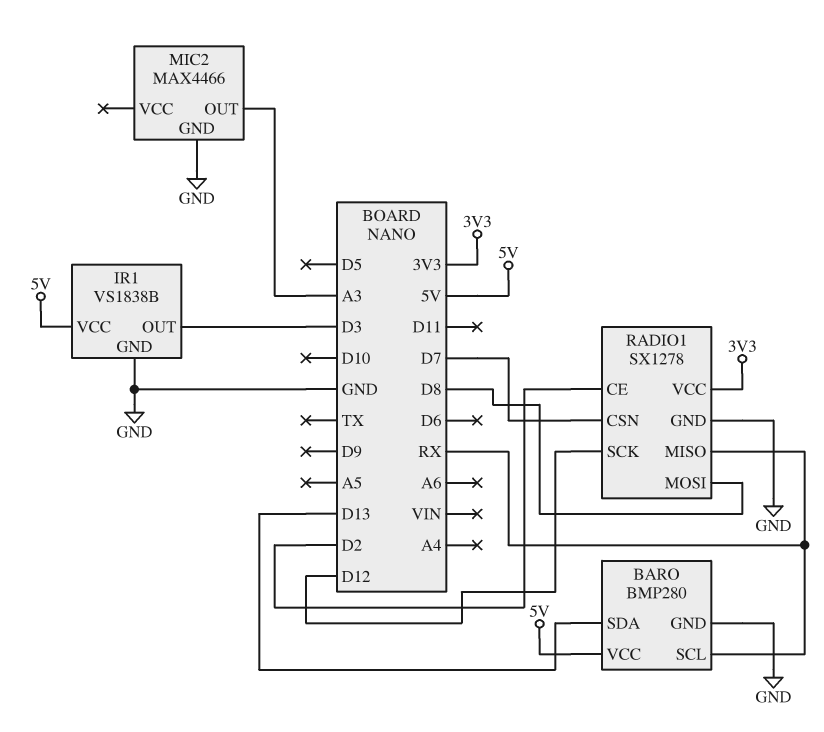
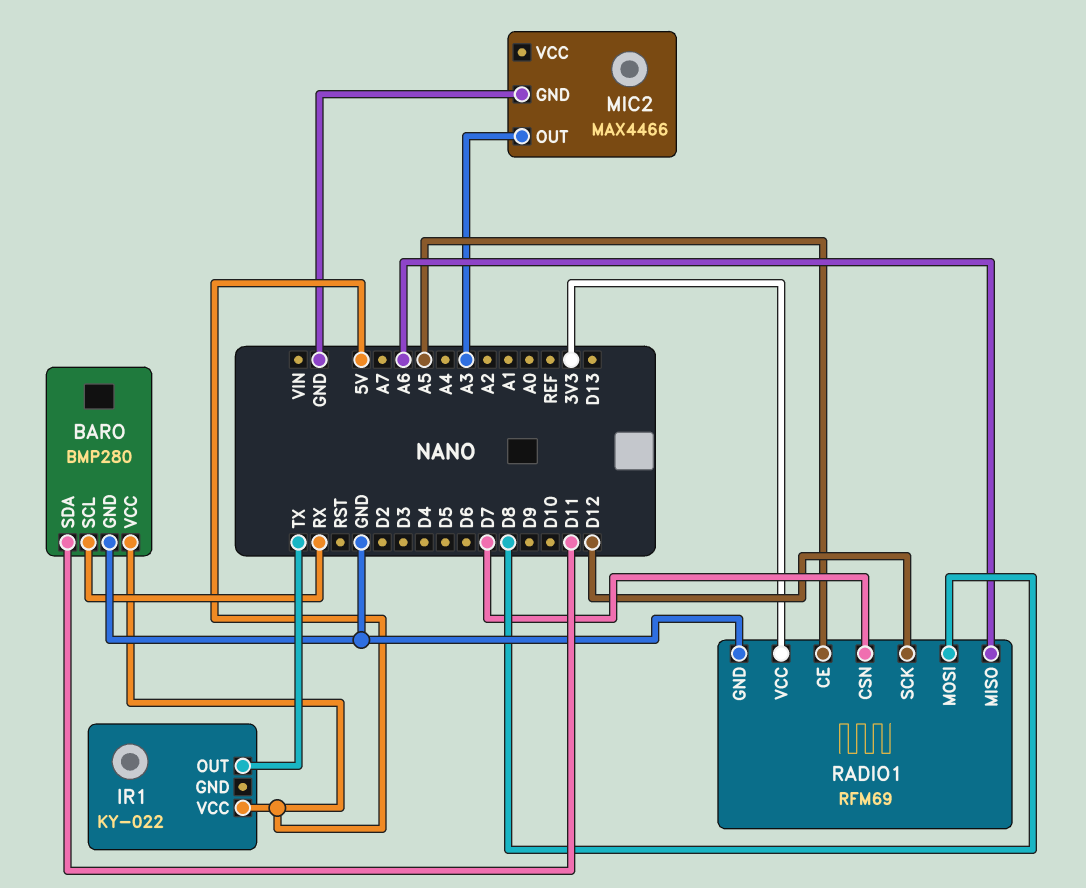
BARO pin SDA: D13 -> D11
IR1: VS1838B -> KY-022
IR1 pin GND: GND -> none
IR1 pin OUT: D3 -> TX
RADIO1: SX1278 -> RFM69
RADIO1 pin CE: D2 -> A5
RADIO1 pin MISO: RX -> A6

